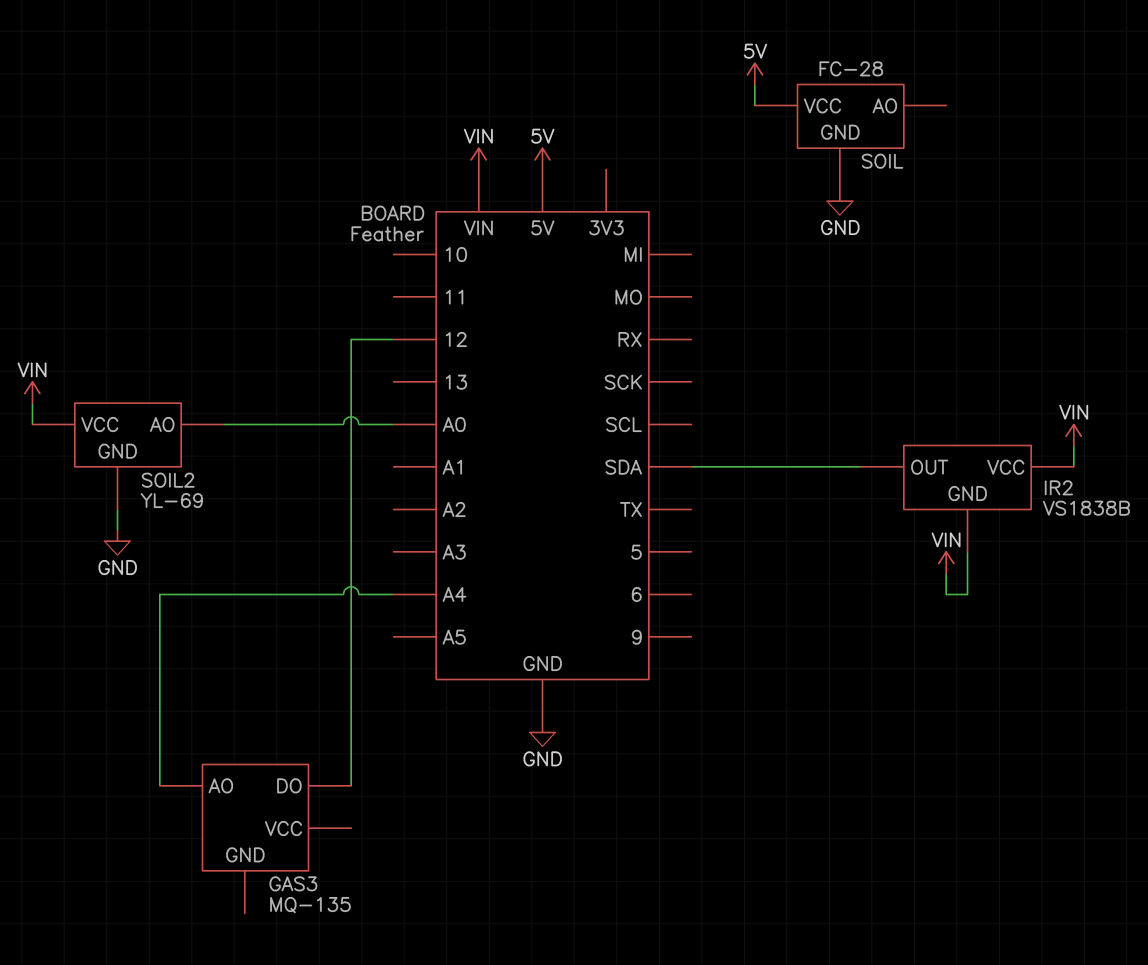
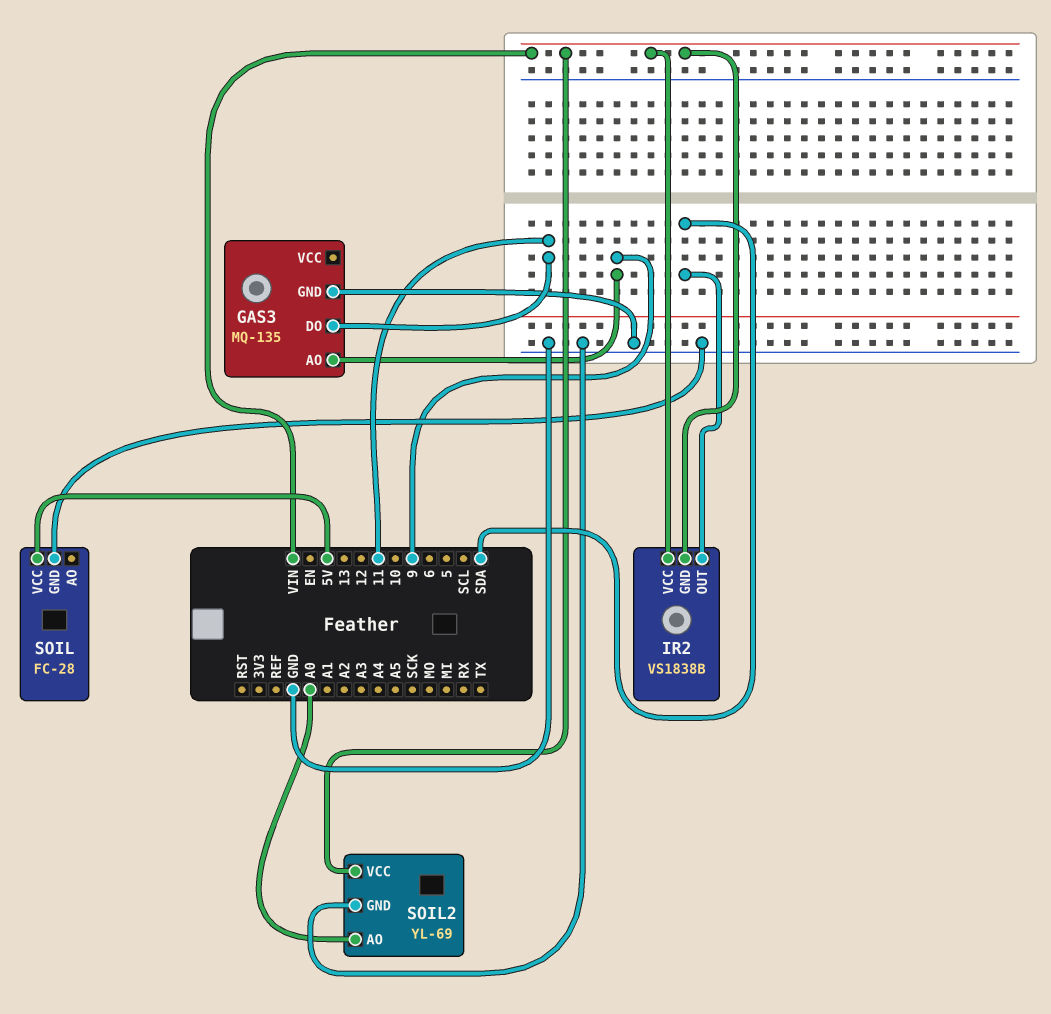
GAS3 pin AO: A4 -> 9
GAS3 pin DO: 12 -> 11
GAS3 pin GND: none -> GND

